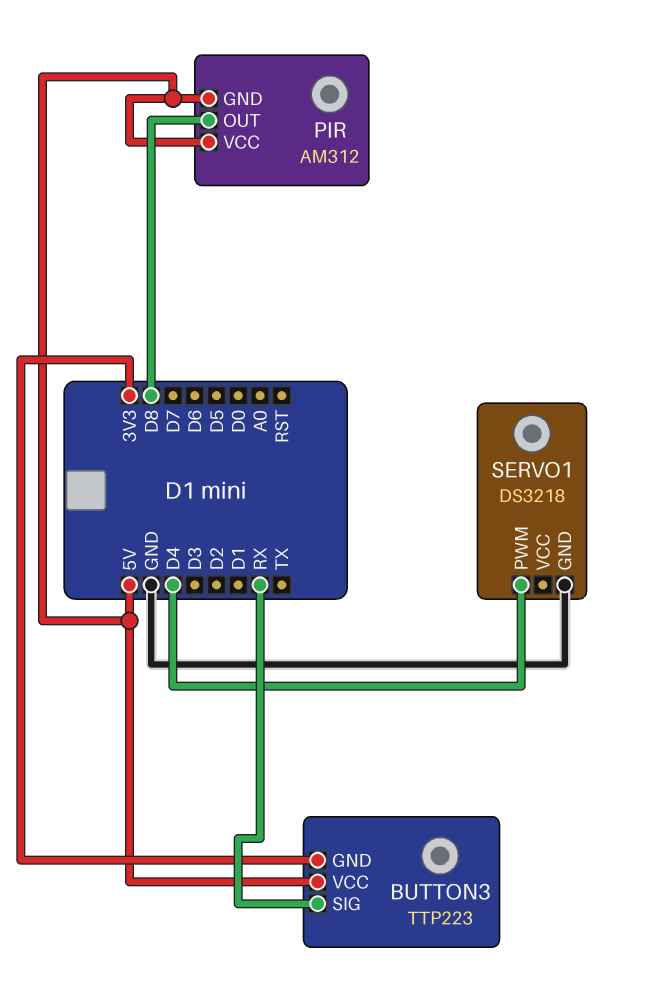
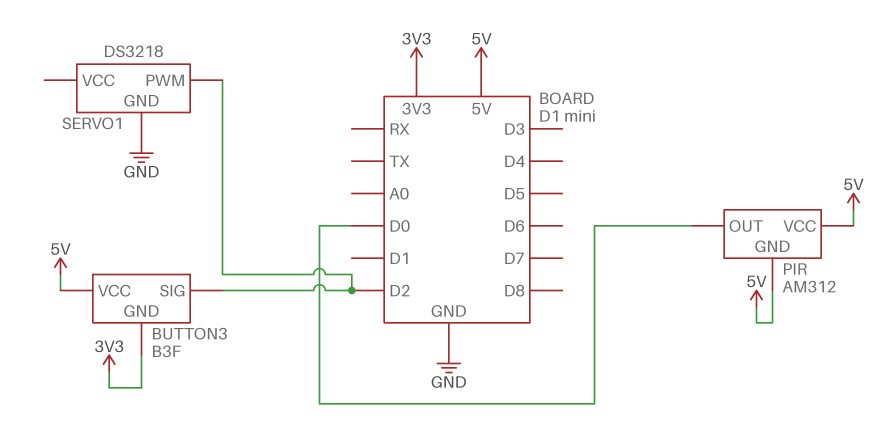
BUTTON3: TTP223 -> B3F
BUTTON3 pin SIG: RX -> D2
PIR pin OUT: D8 -> D0
SERVO1 pin PWM: D4 -> D2

